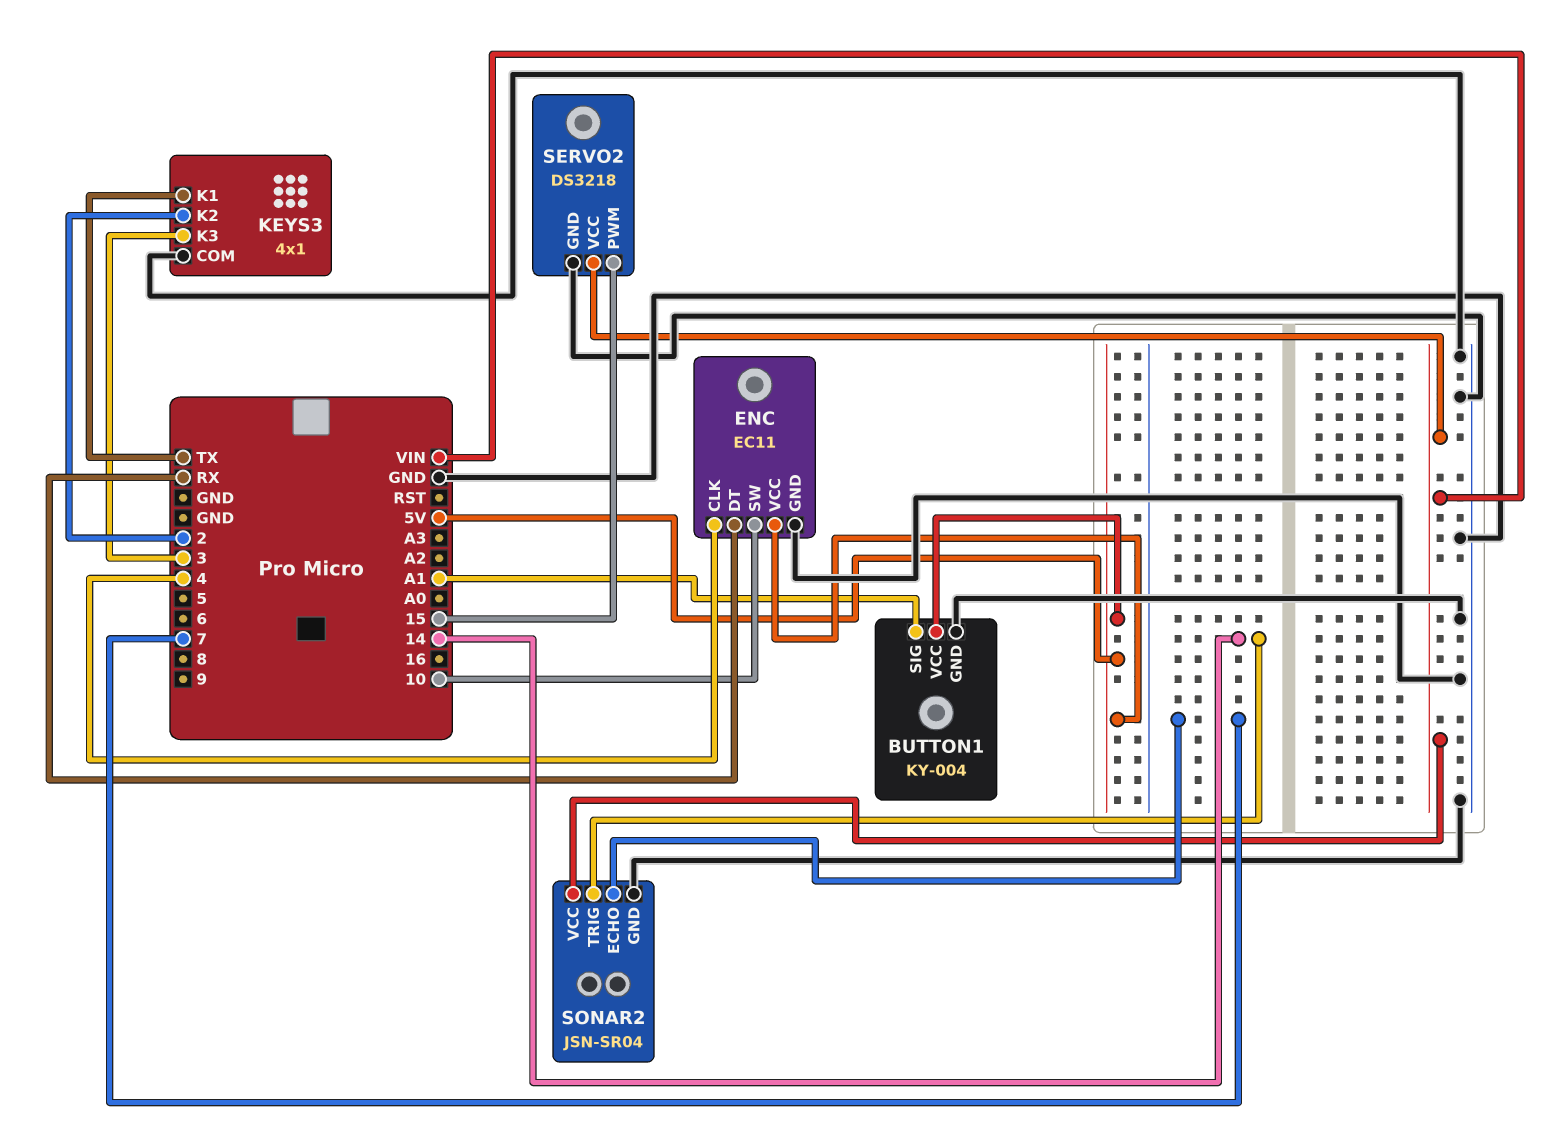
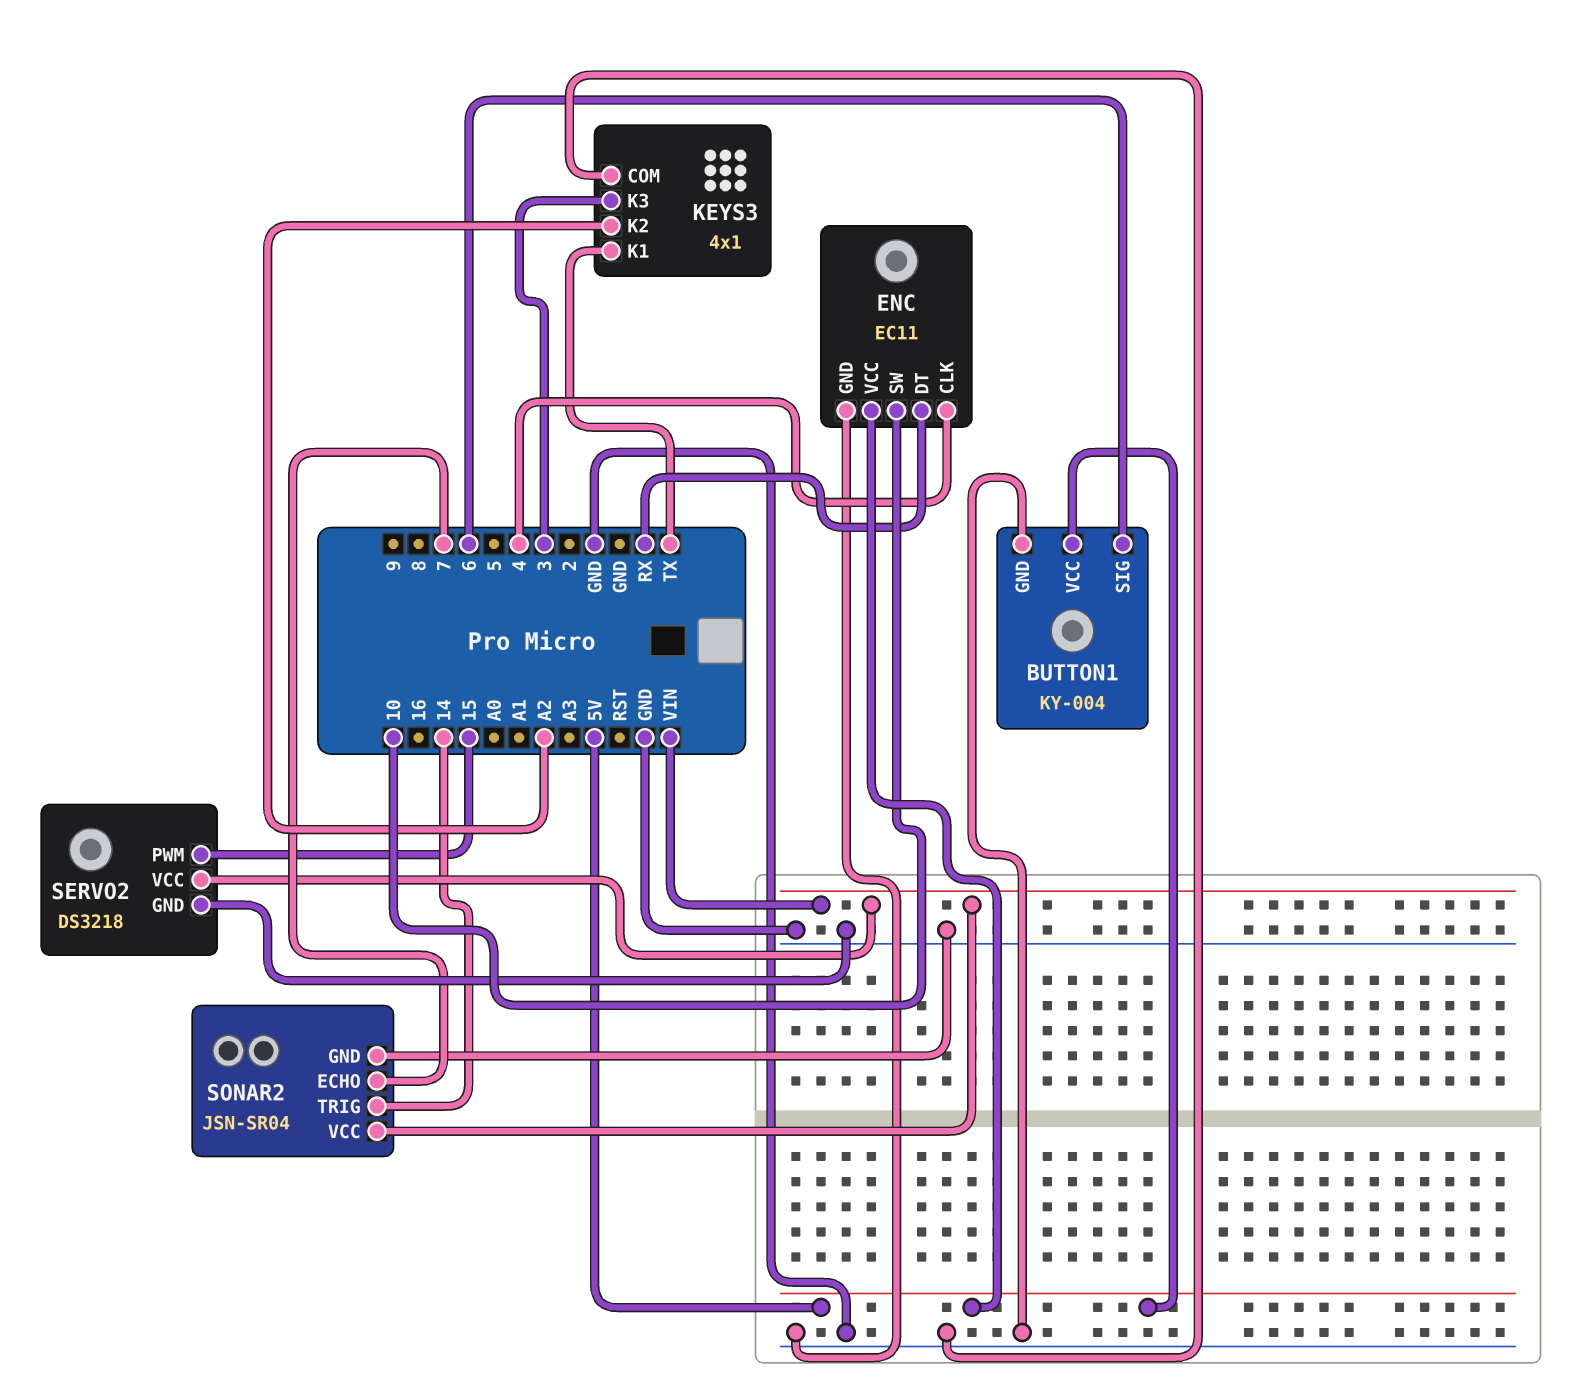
BUTTON1 pin SIG: A1 -> 6
KEYS3 pin K2: 2 -> A2

